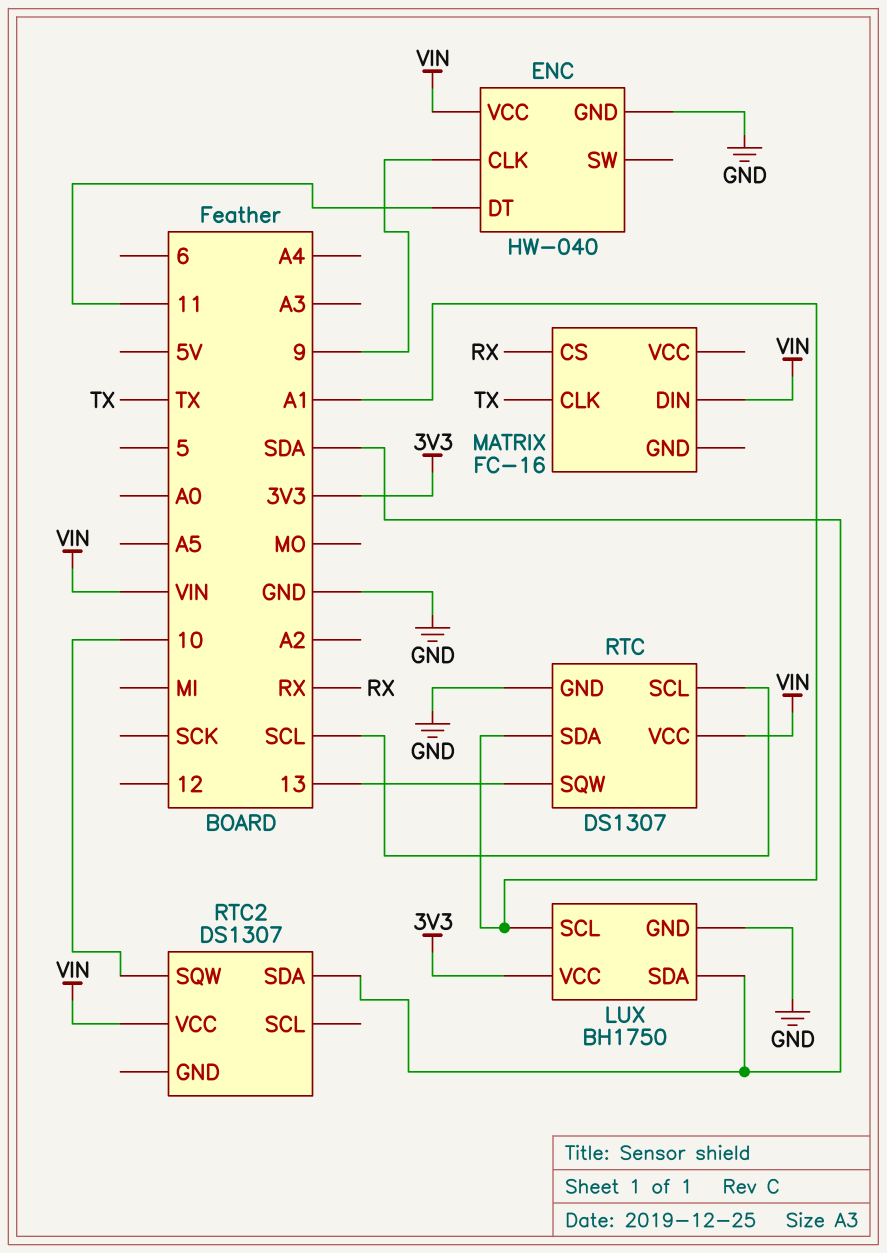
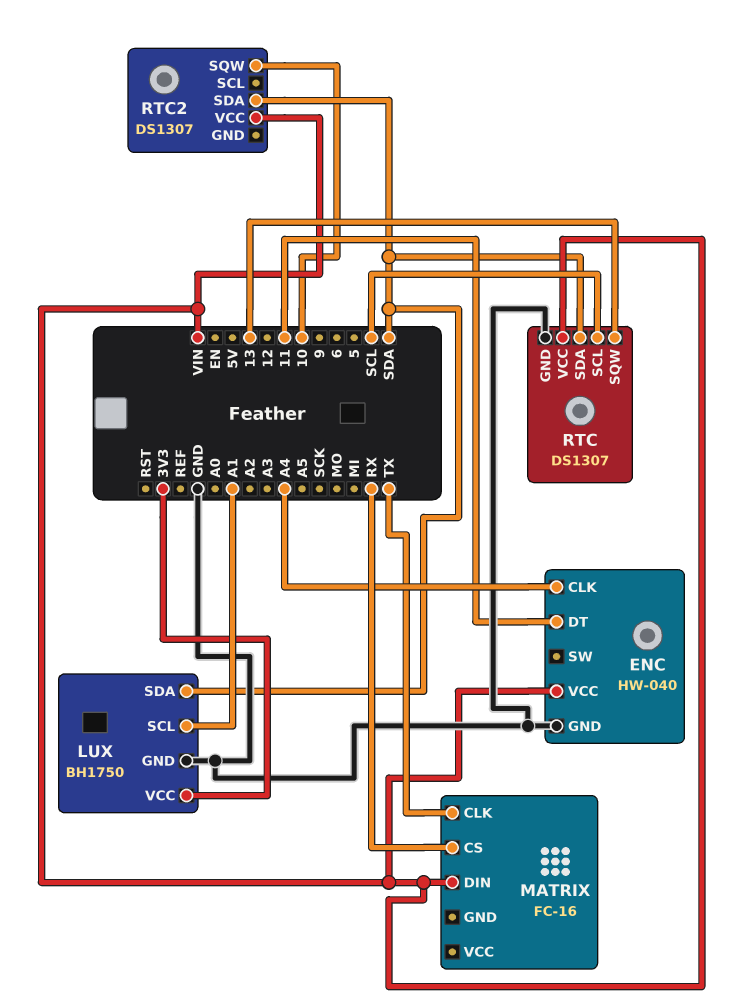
ENC pin CLK: 9 -> A4
RTC pin SDA: A1 -> SDA

